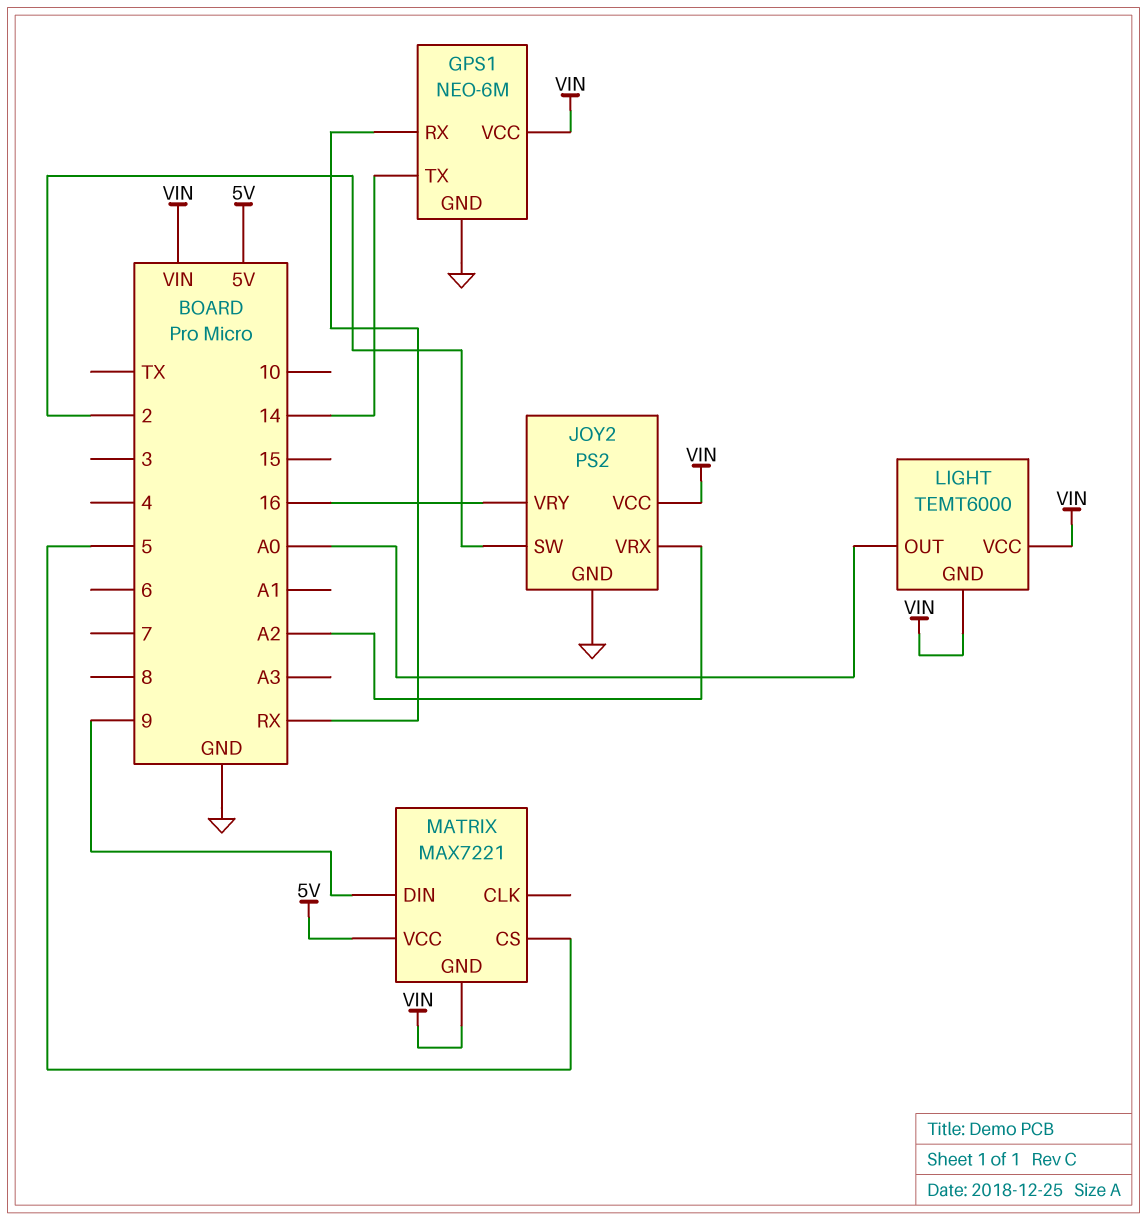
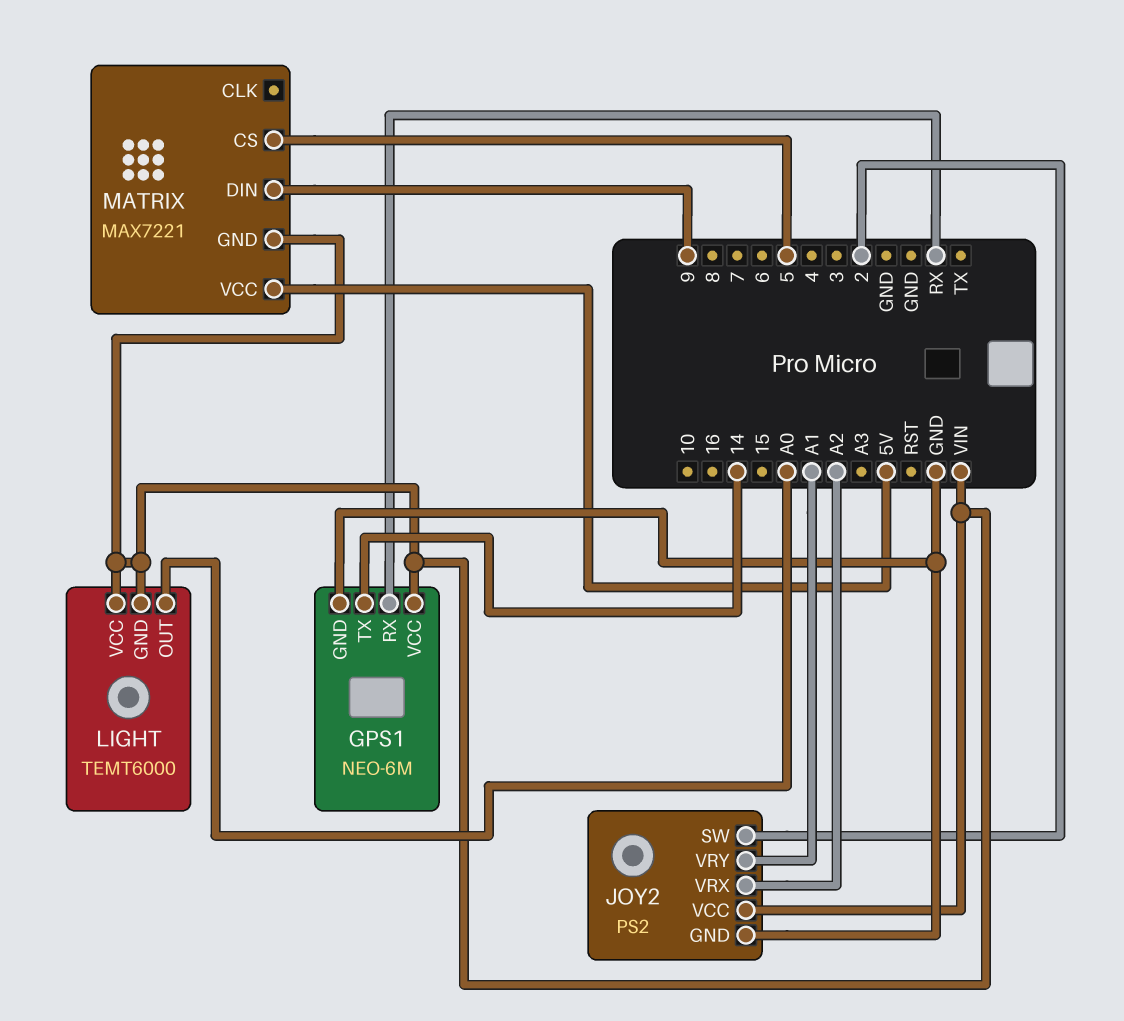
JOY2 pin VRY: 16 -> A1

